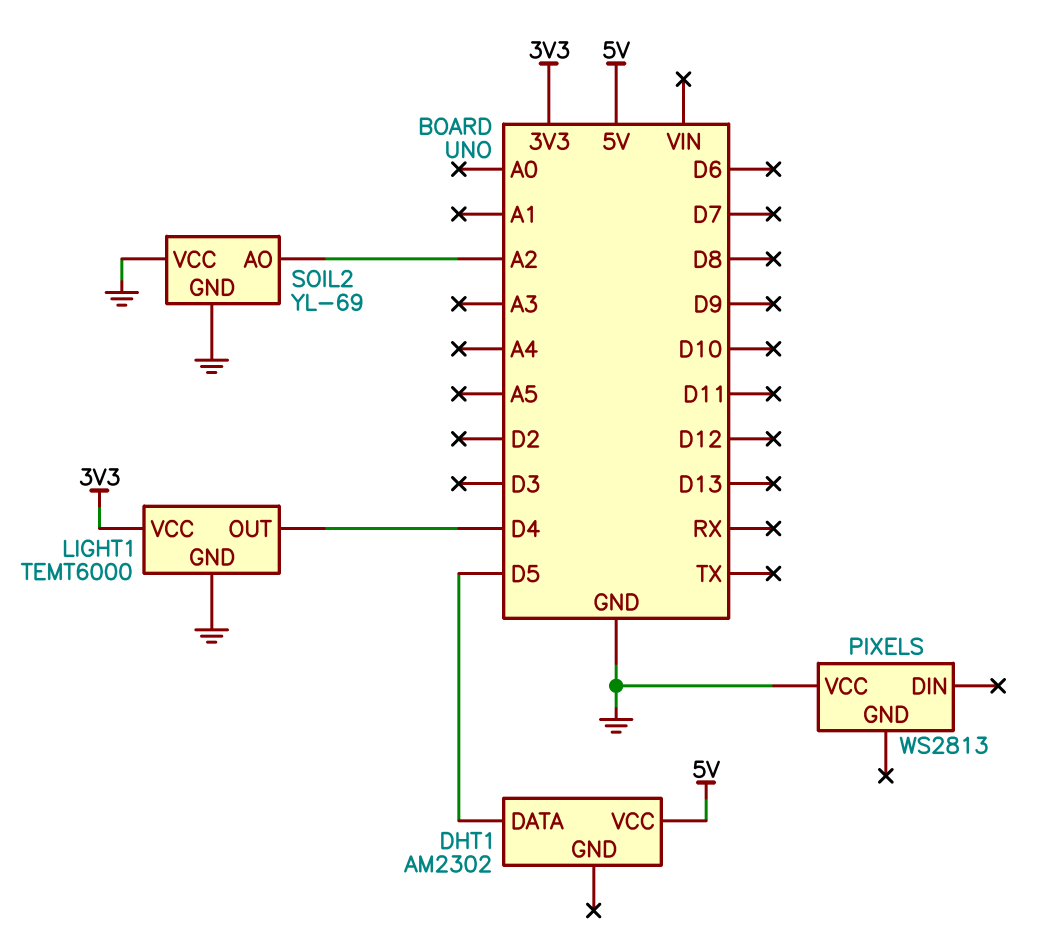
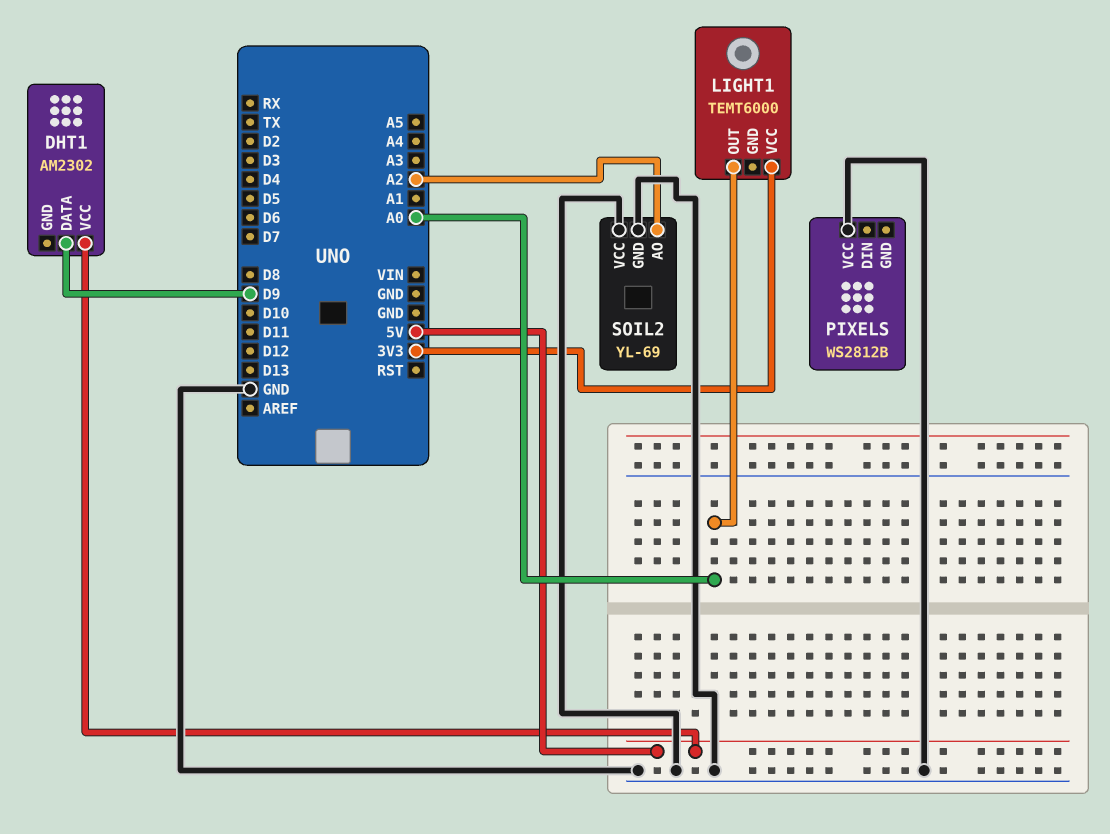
DHT1 pin DATA: D5 -> D9
LIGHT1 pin GND: GND -> none
LIGHT1 pin OUT: D4 -> A0
PIXELS: WS2813 -> WS2812B

